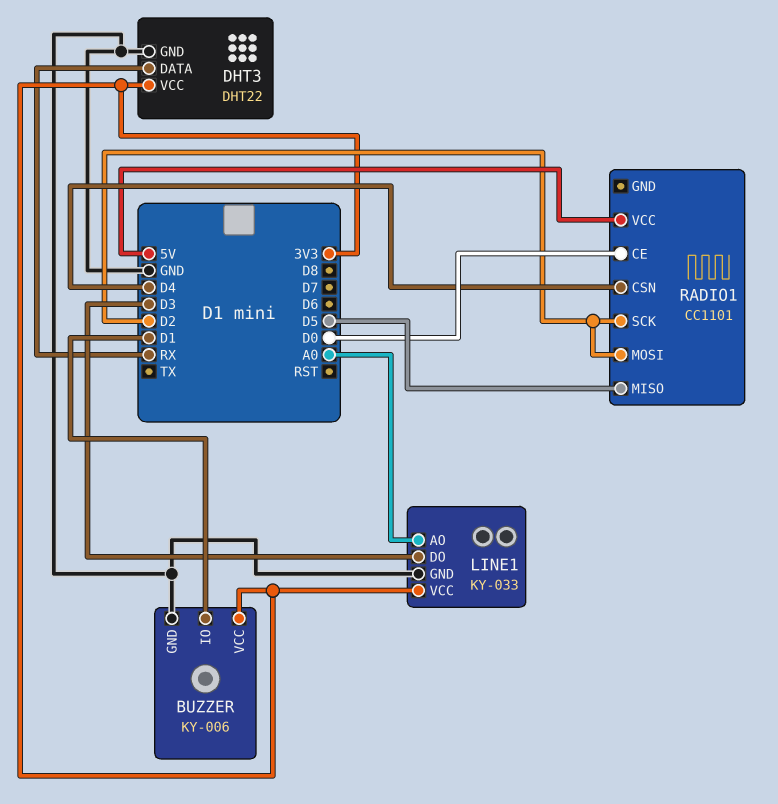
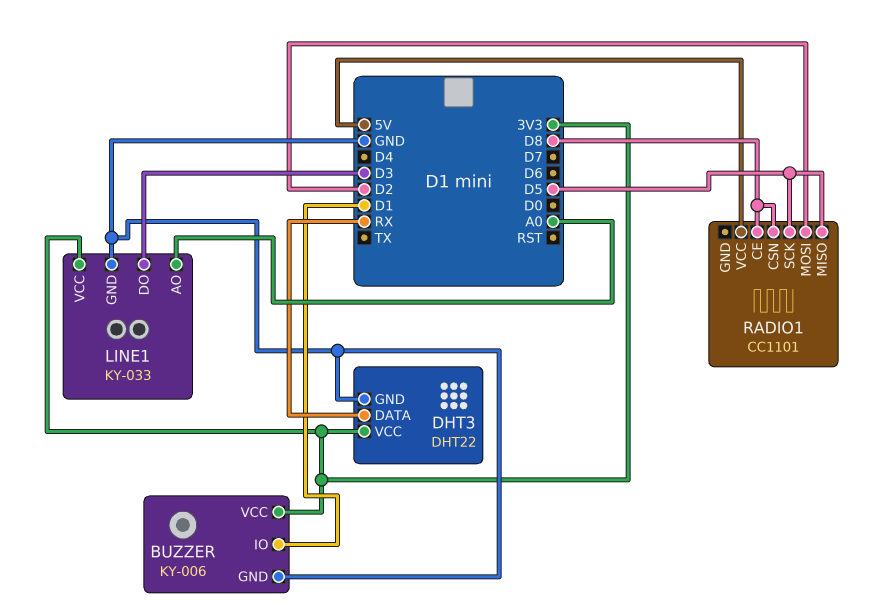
RADIO1 pin CE: D0 -> D8
RADIO1 pin CSN: D4 -> D8
RADIO1 pin SCK: D2 -> D5

